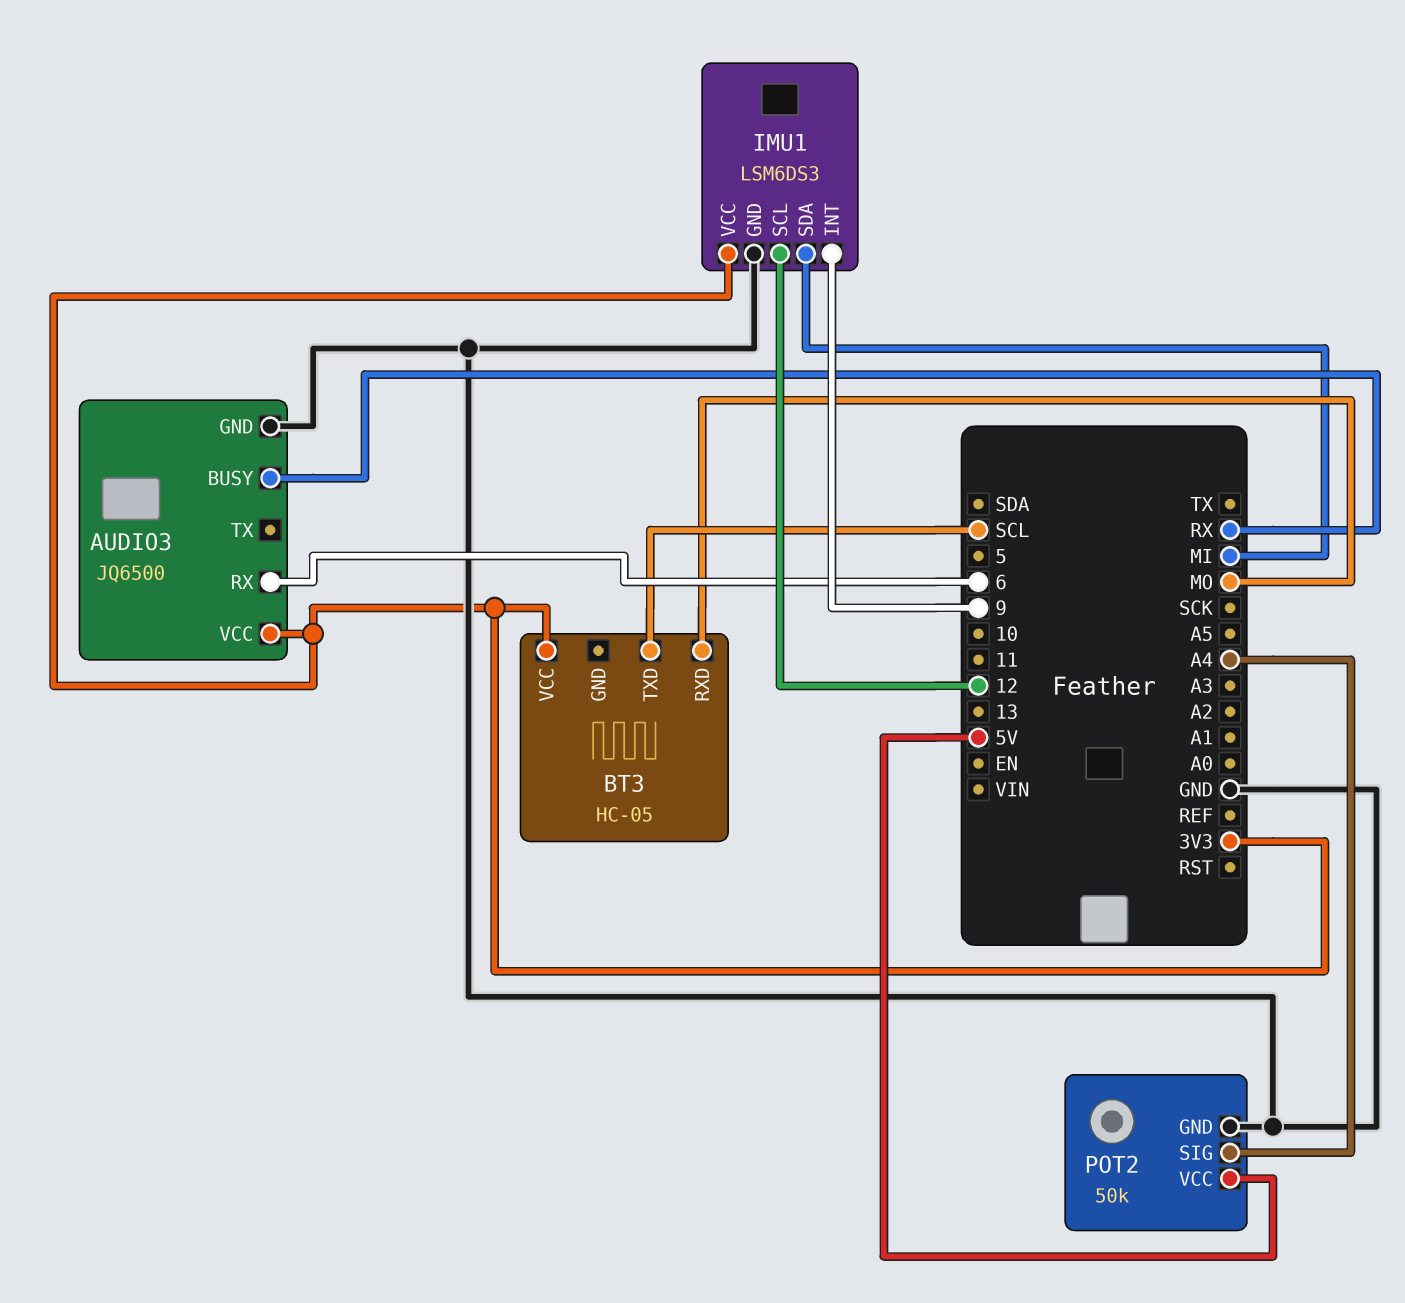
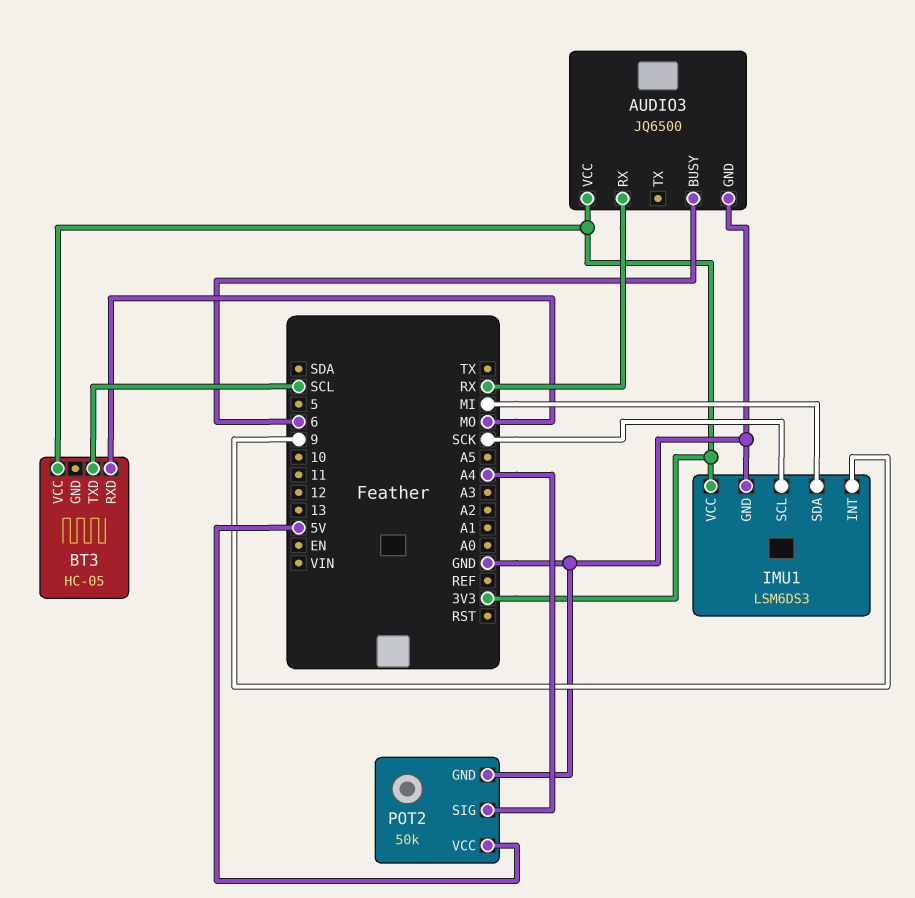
AUDIO3 pin BUSY: RX -> 6
AUDIO3 pin RX: 6 -> RX
IMU1 pin SCL: 12 -> SCK

